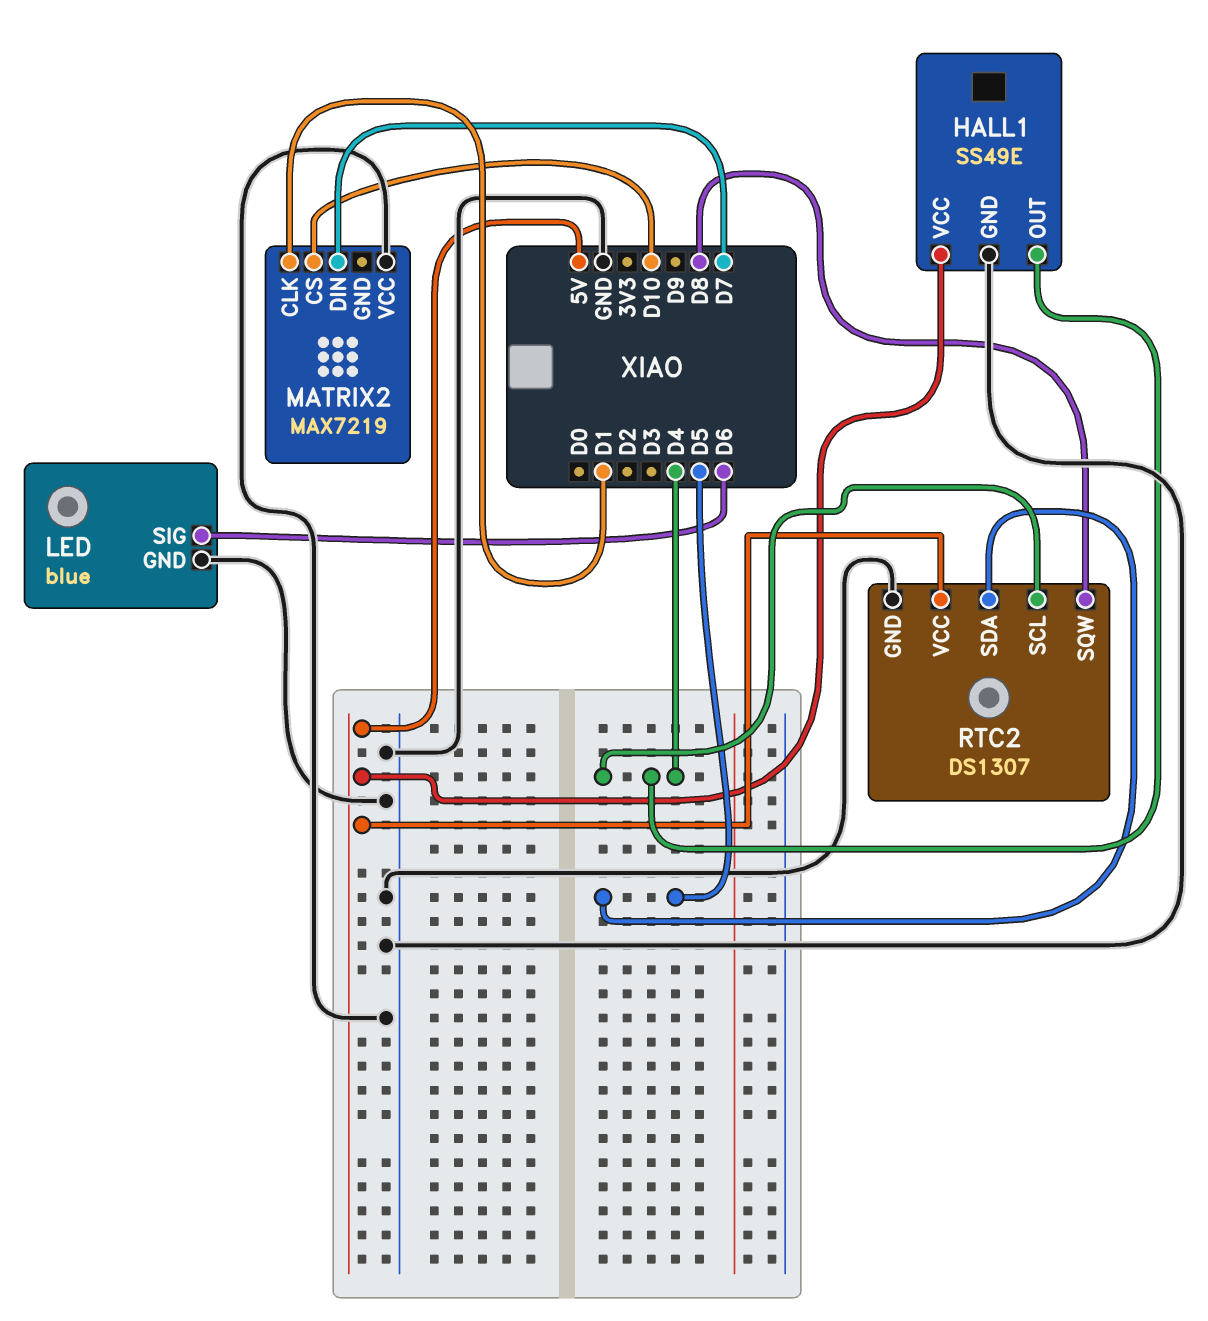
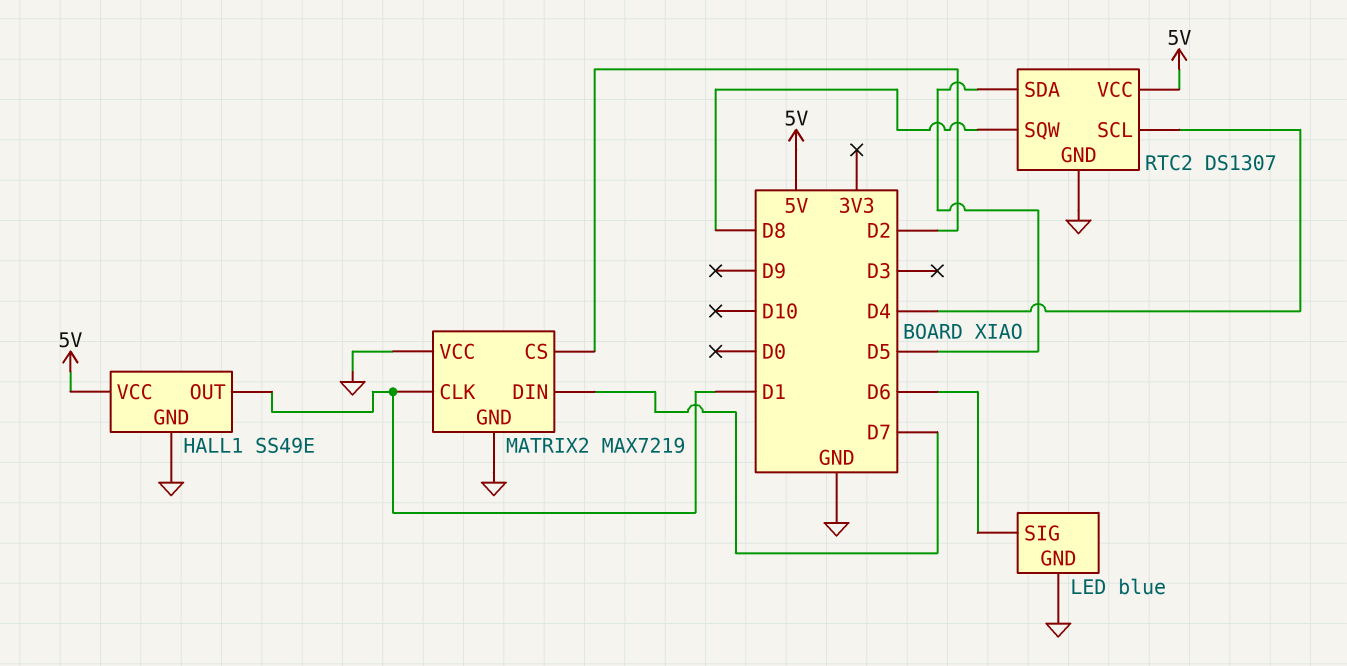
HALL1 pin OUT: D4 -> D1
MATRIX2 pin CS: D10 -> D2
MATRIX2 pin GND: none -> GND

